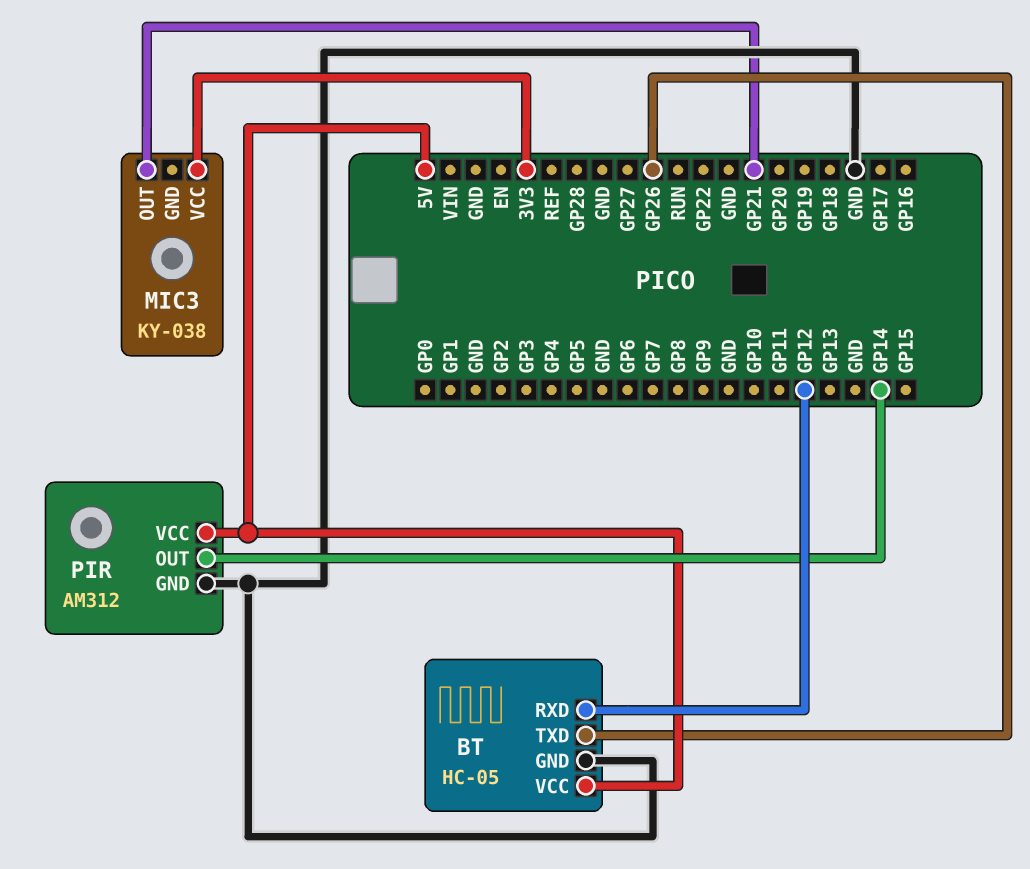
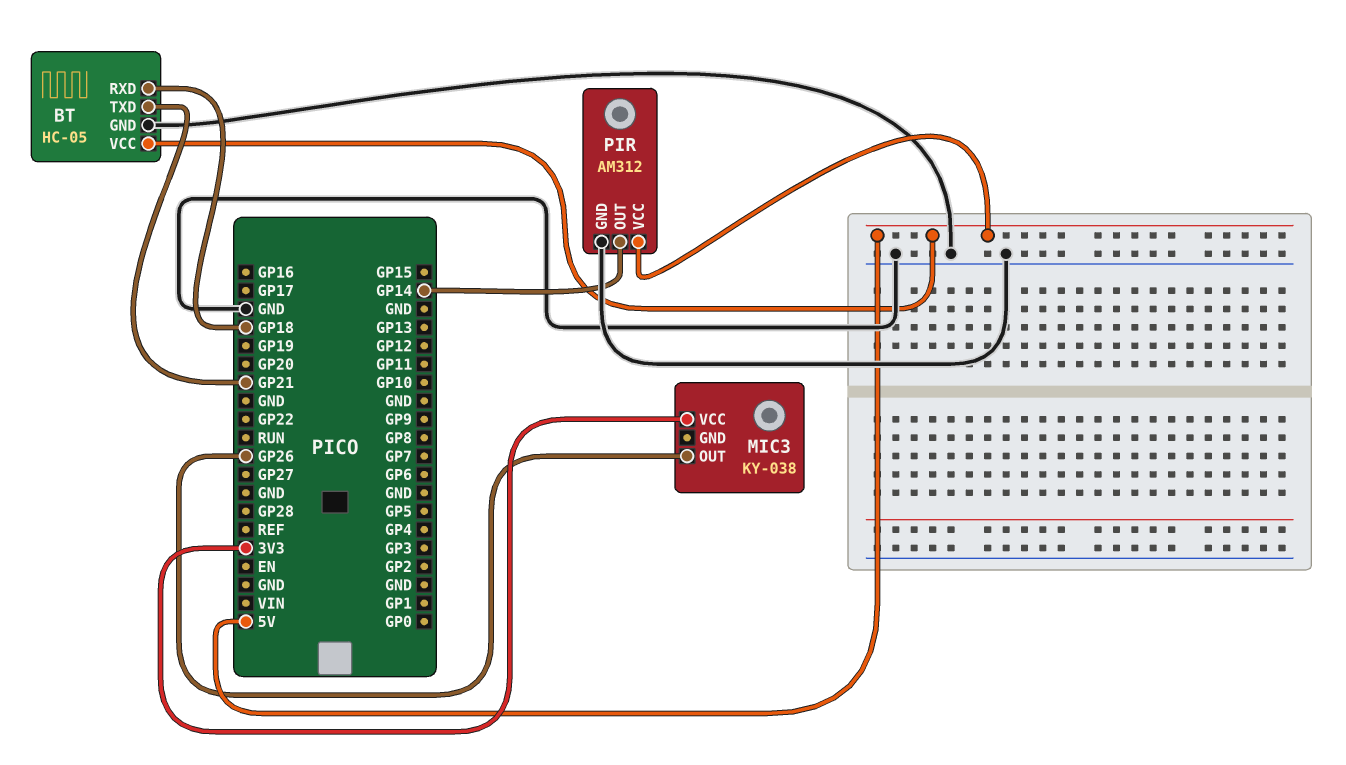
BT pin RXD: GP12 -> GP18
BT pin TXD: GP26 -> GP21
MIC3 pin OUT: GP21 -> GP26

